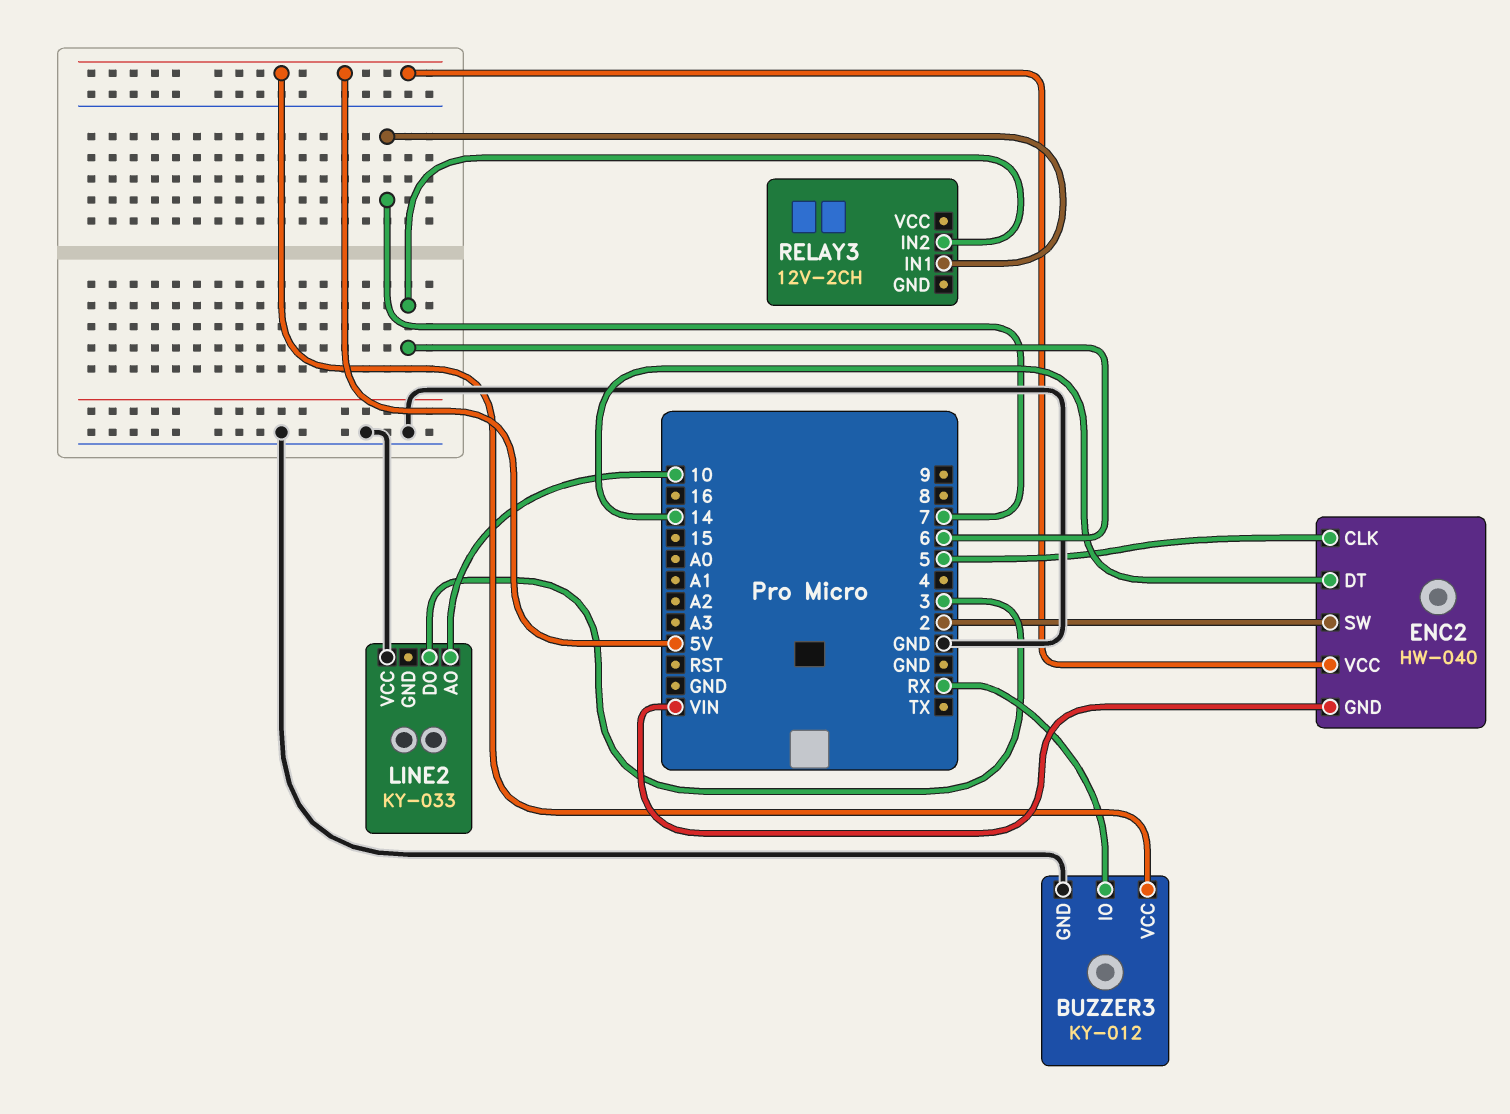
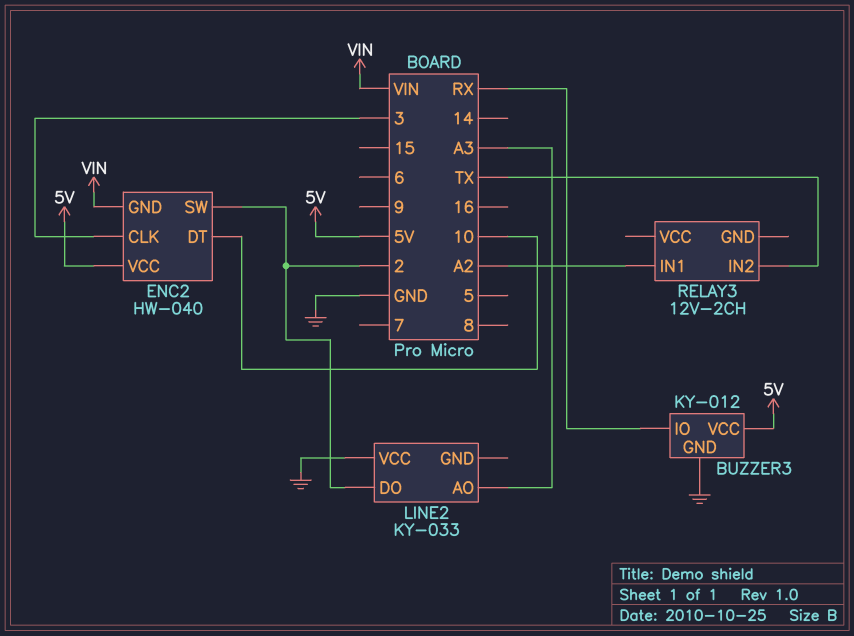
ENC2 pin CLK: 5 -> 3
ENC2 pin DT: 14 -> 10
LINE2 pin AO: 10 -> A3
LINE2 pin DO: 3 -> 2
RELAY3 pin IN1: 7 -> A2
RELAY3 pin IN2: 6 -> TX

